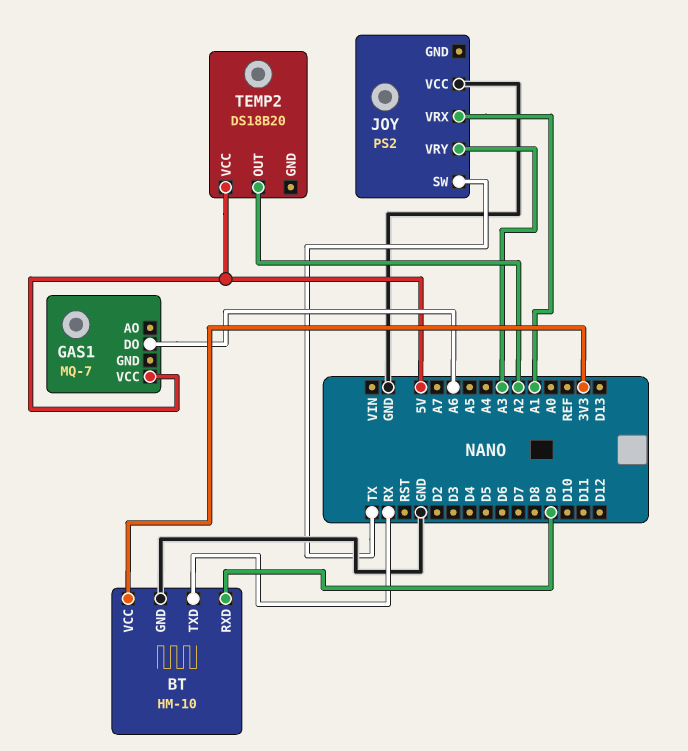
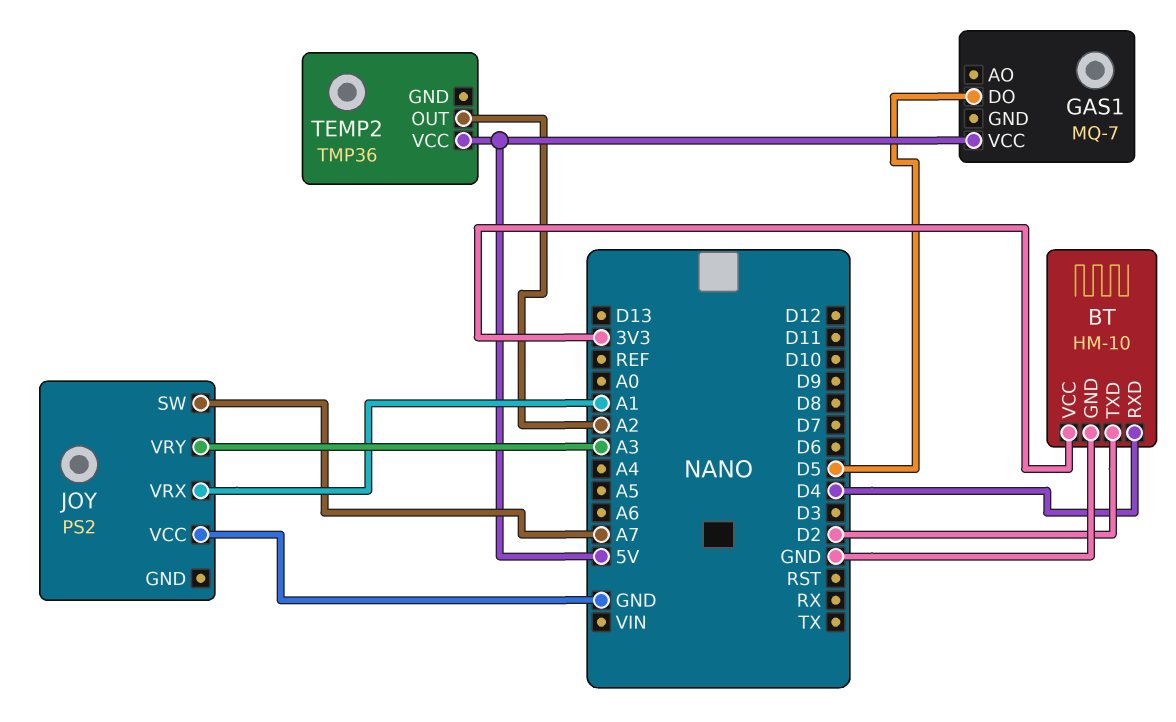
BT pin RXD: D9 -> D4
BT pin TXD: RX -> D2
GAS1 pin DO: A6 -> D5
JOY pin SW: TX -> A7
TEMP2: DS18B20 -> TMP36

